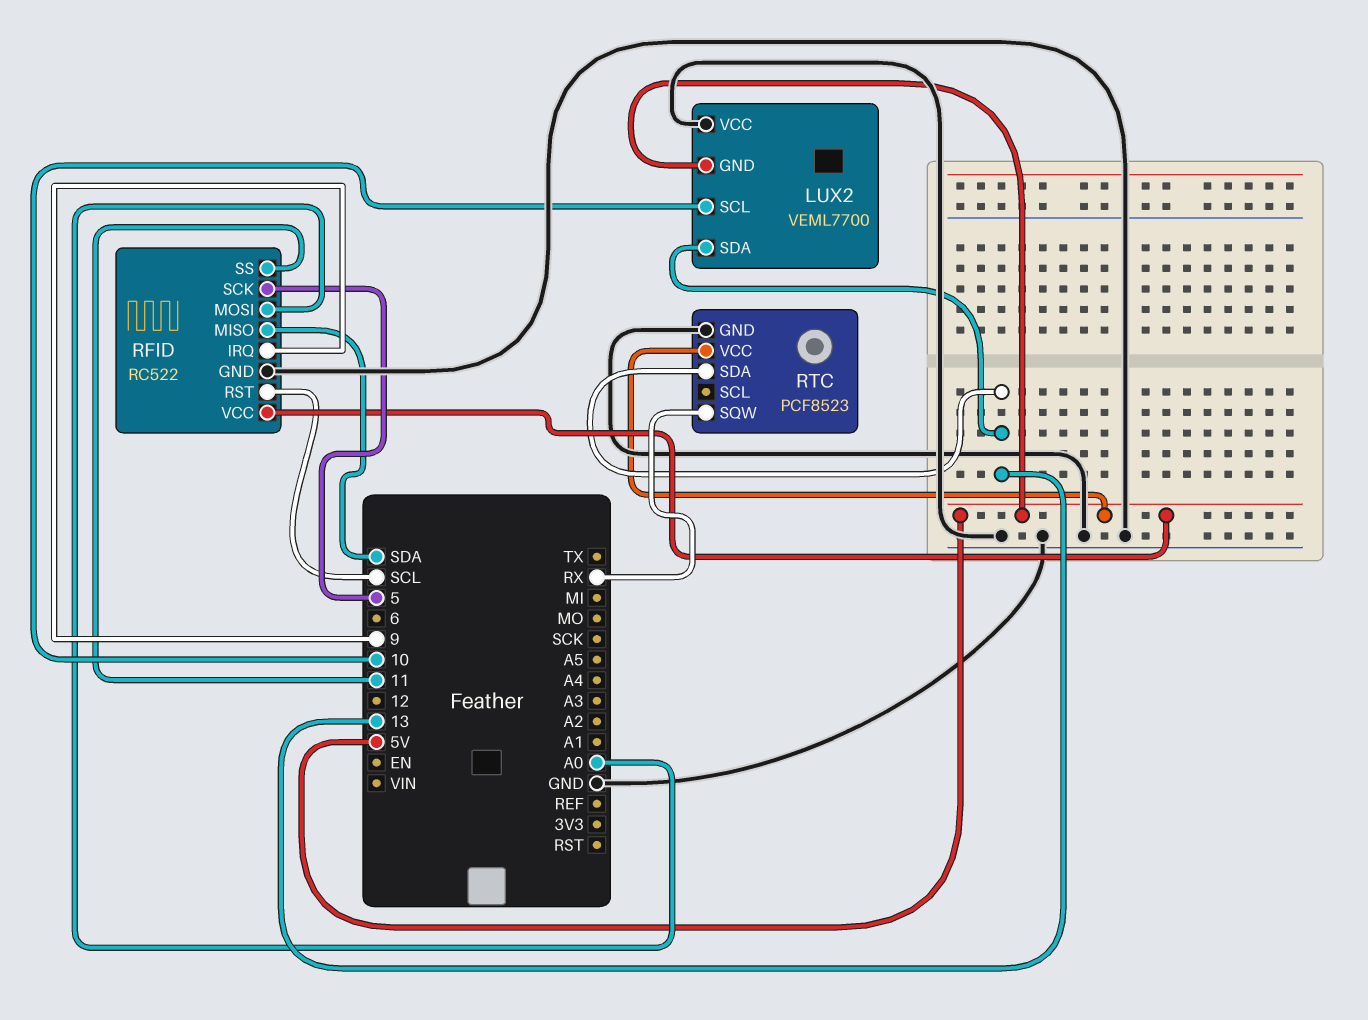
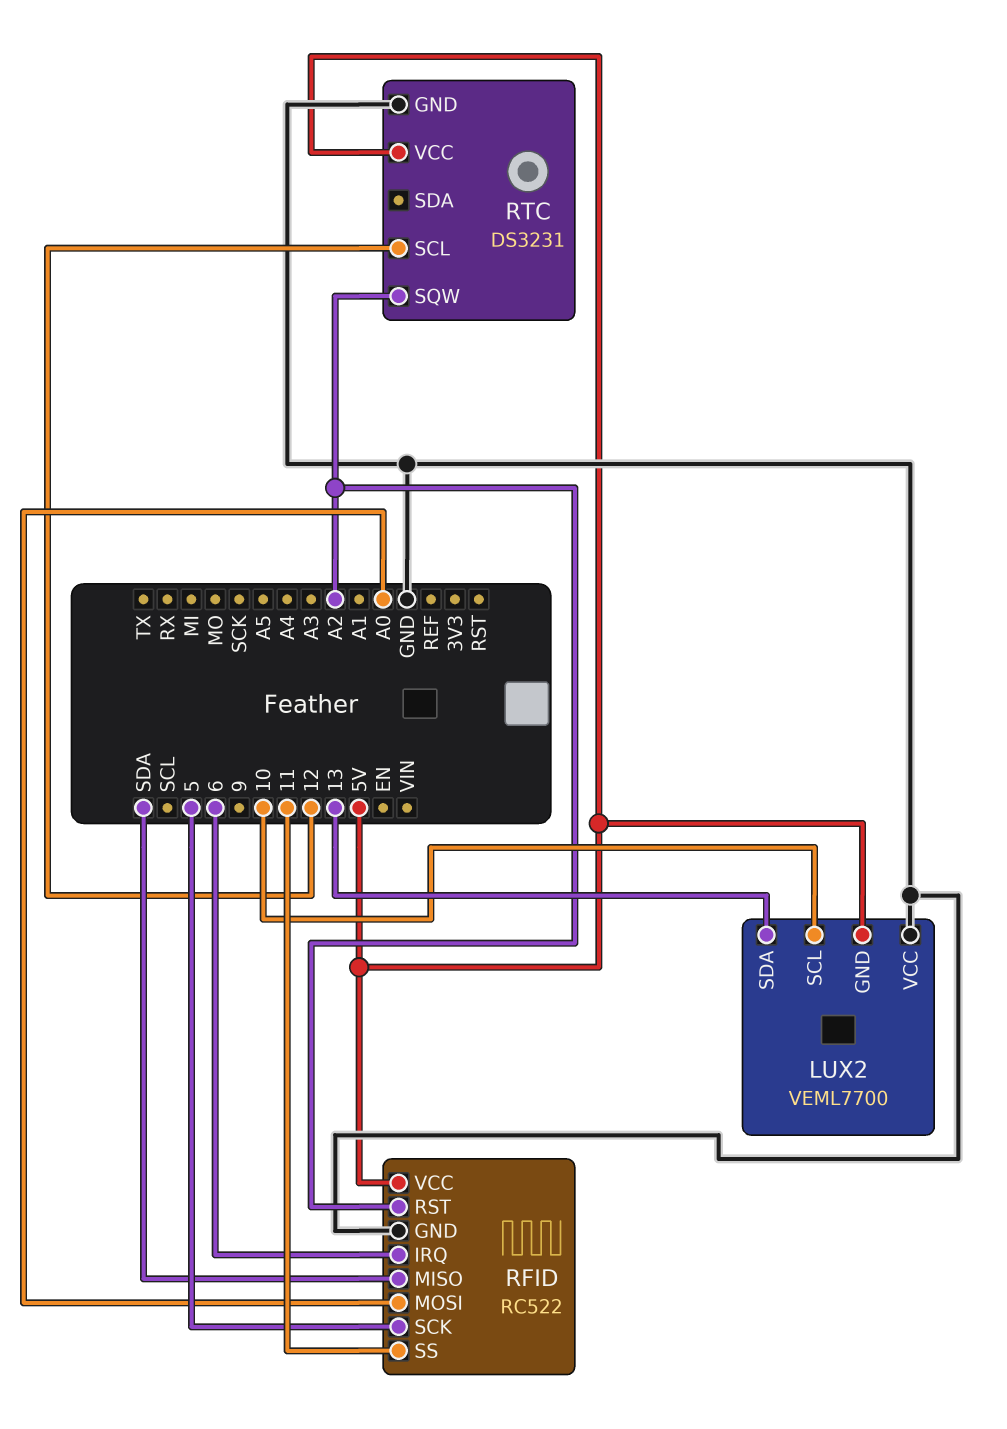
RFID pin IRQ: 9 -> 6
RFID pin RST: SCL -> A2
RTC: PCF8523 -> DS3231
RTC pin SCL: none -> 12
RTC pin SDA: 13 -> none
RTC pin SQW: RX -> A2

